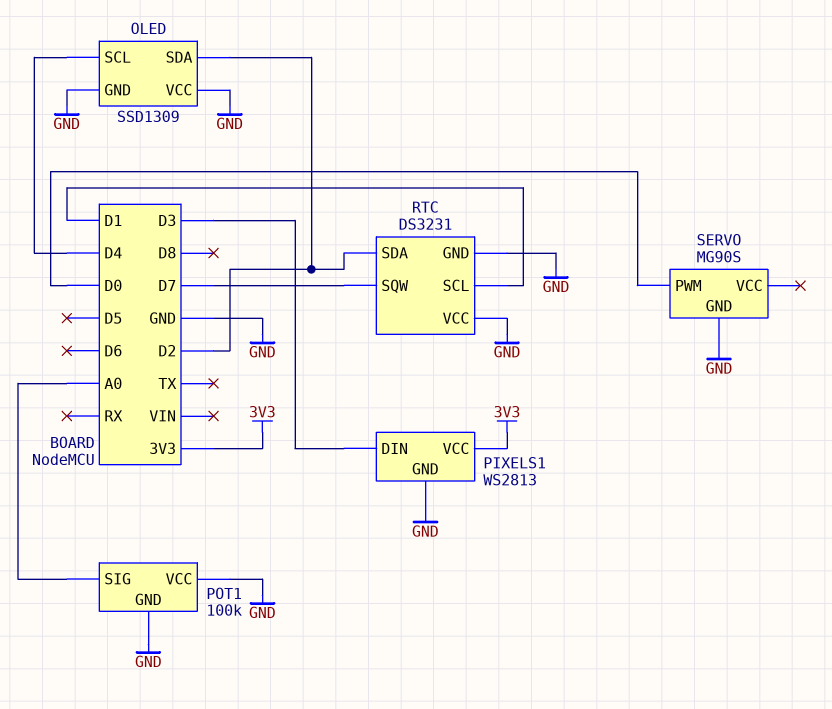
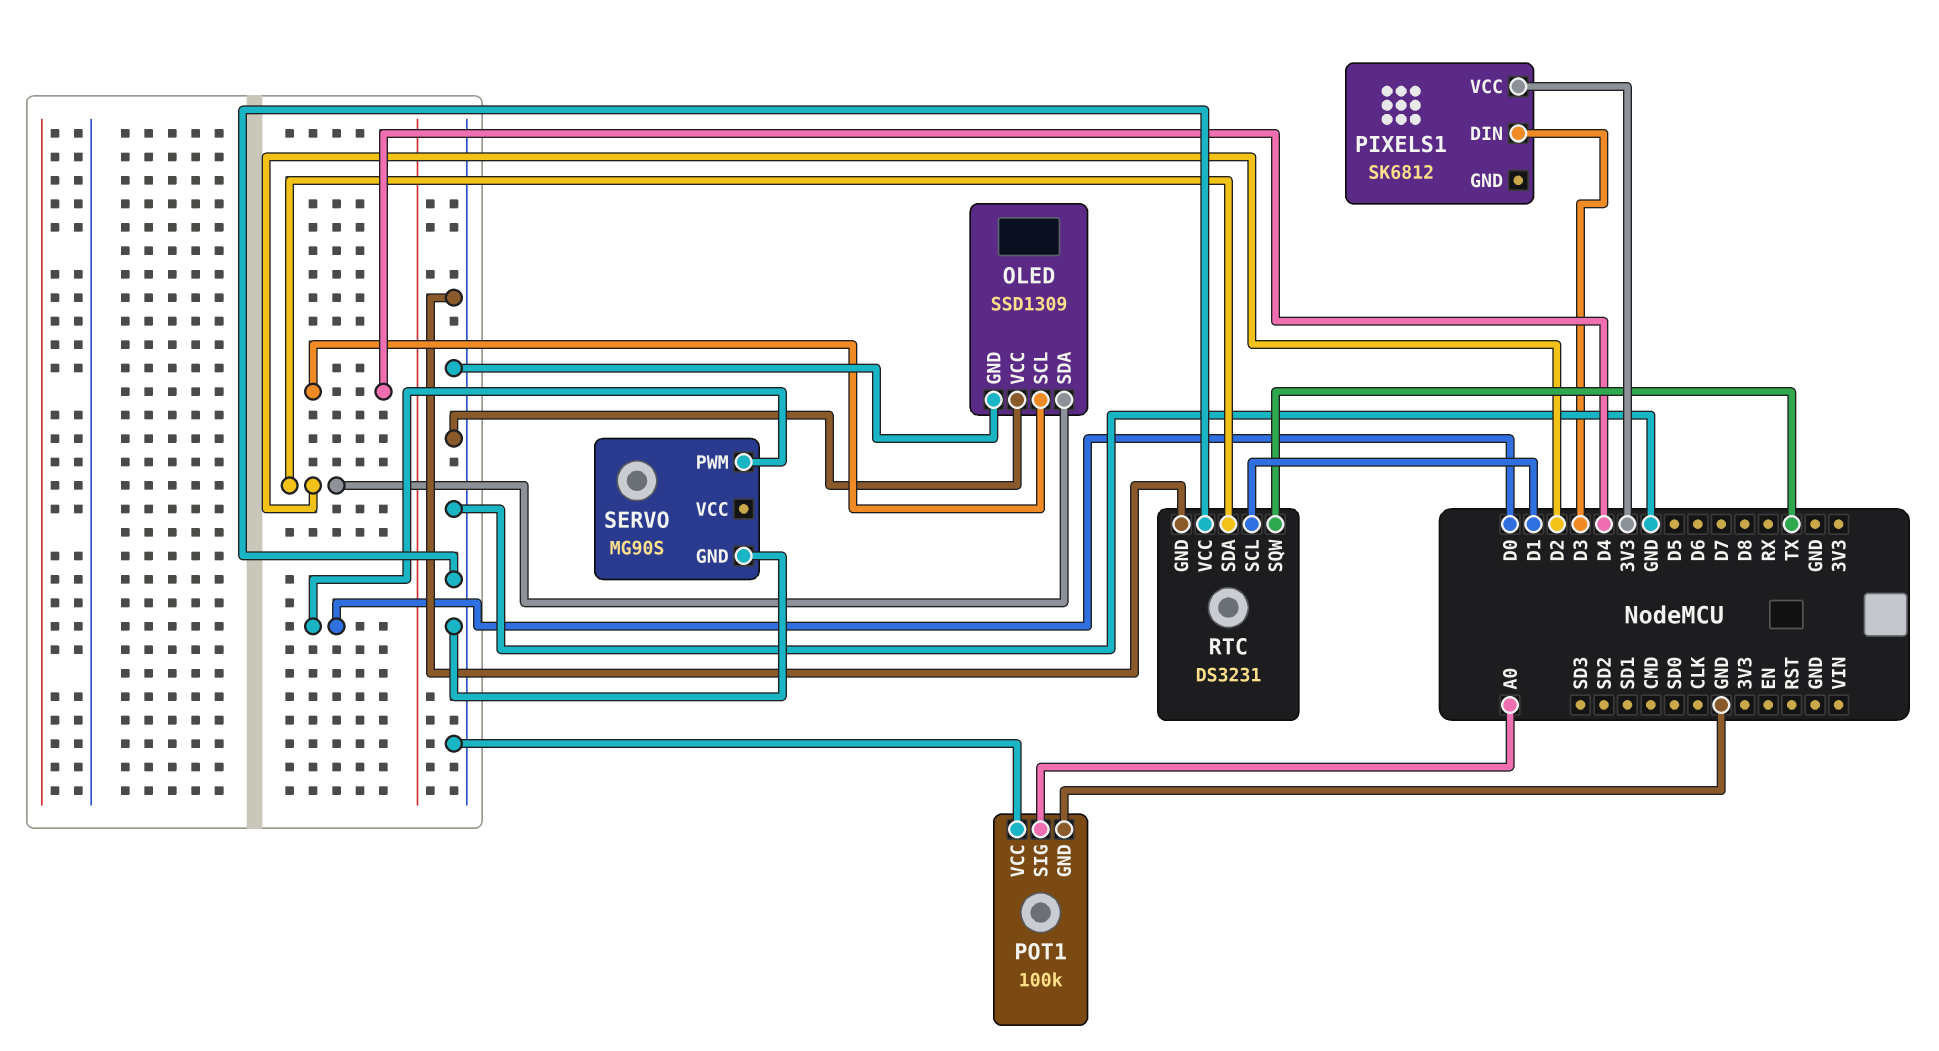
PIXELS1: WS2813 -> SK6812
PIXELS1 pin GND: GND -> none
RTC pin SQW: D7 -> TX

